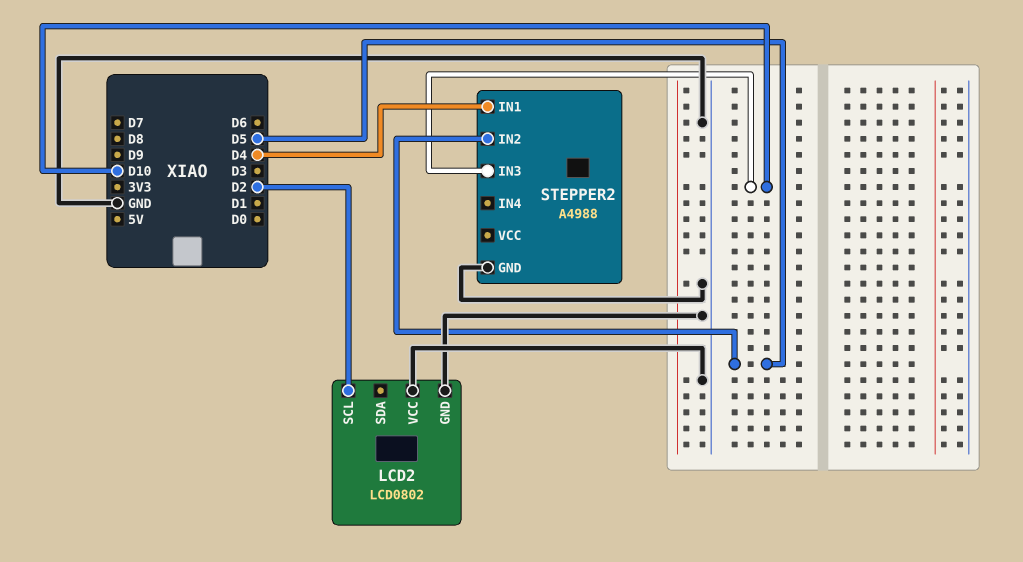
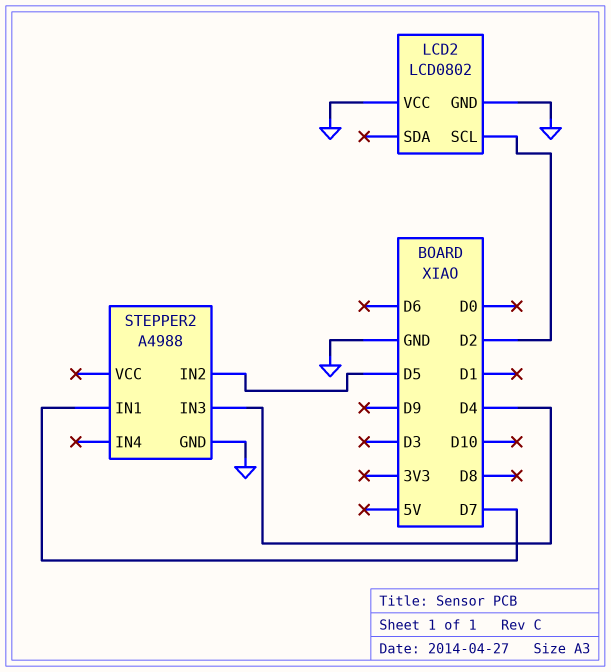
STEPPER2 pin IN1: D4 -> D7
STEPPER2 pin IN3: D10 -> D4

